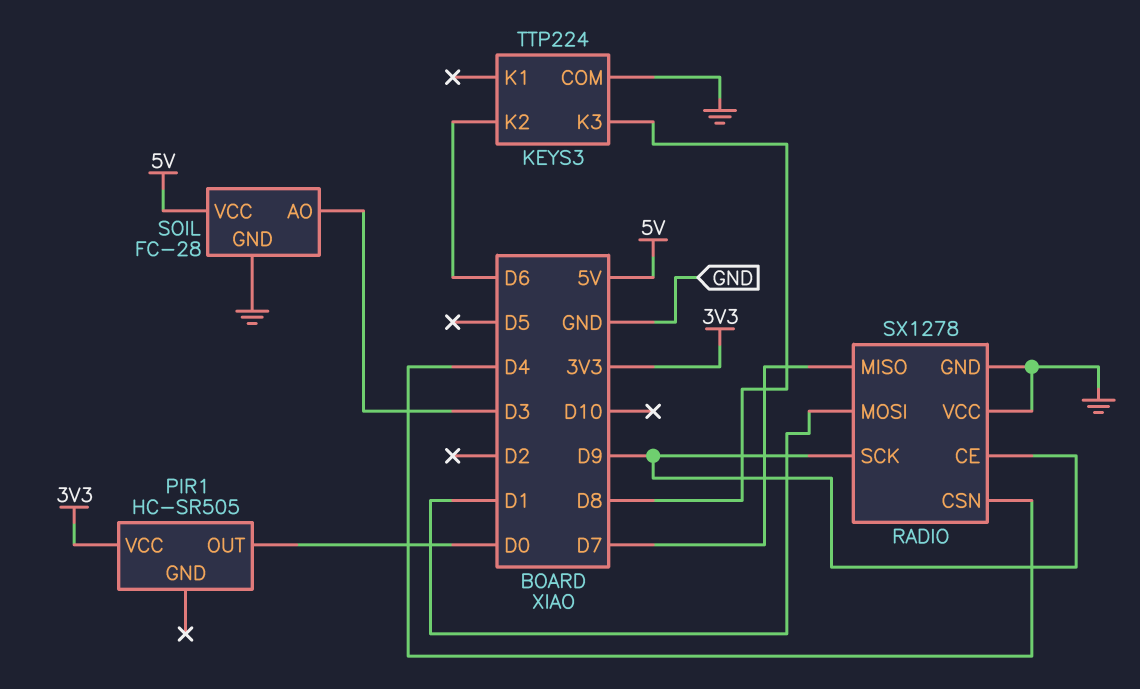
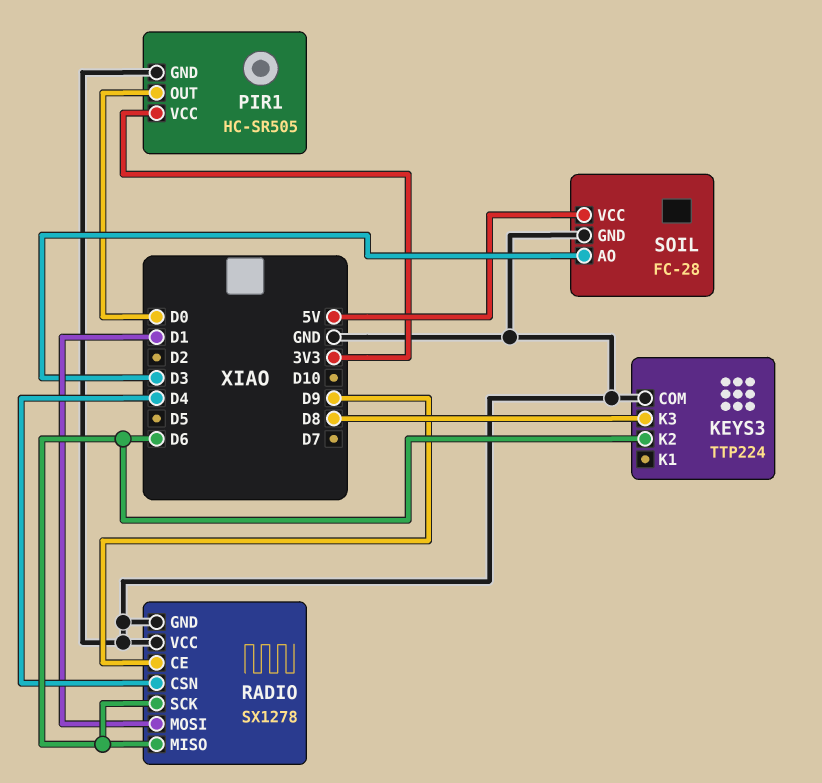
PIR1 pin GND: none -> GND
RADIO pin MISO: D7 -> D6
RADIO pin SCK: D9 -> D6

